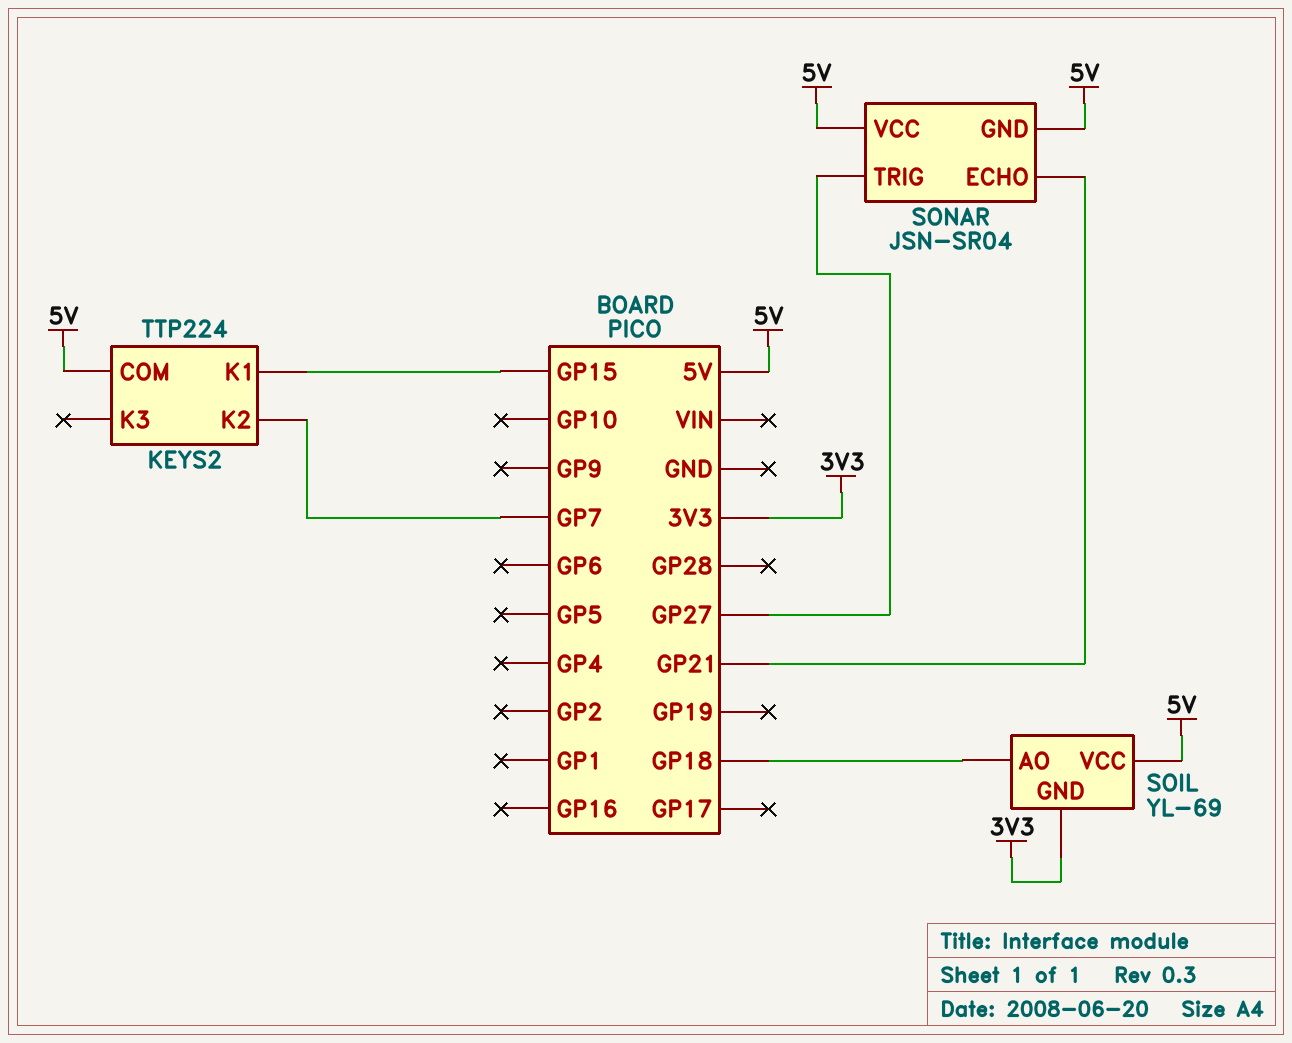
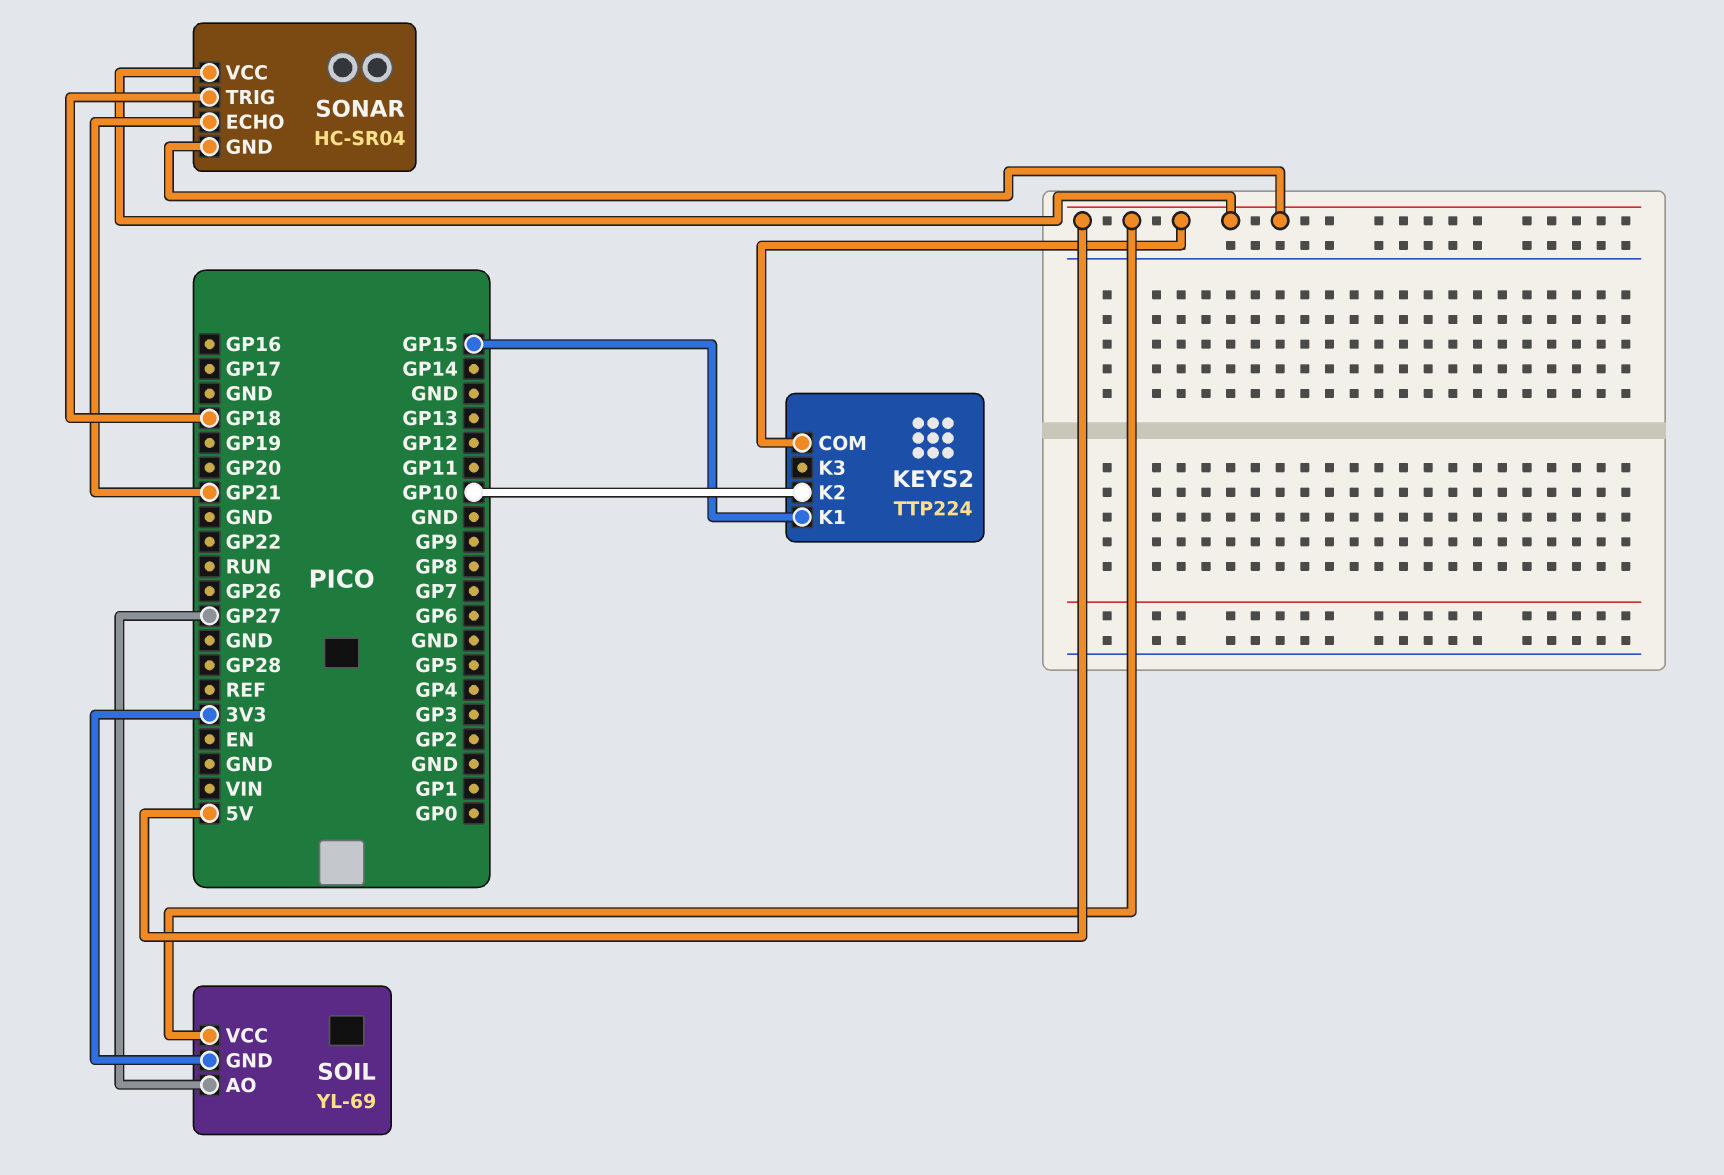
KEYS2 pin K2: GP7 -> GP10
SOIL pin AO: GP18 -> GP27
SONAR: JSN-SR04 -> HC-SR04
SONAR pin TRIG: GP27 -> GP18

